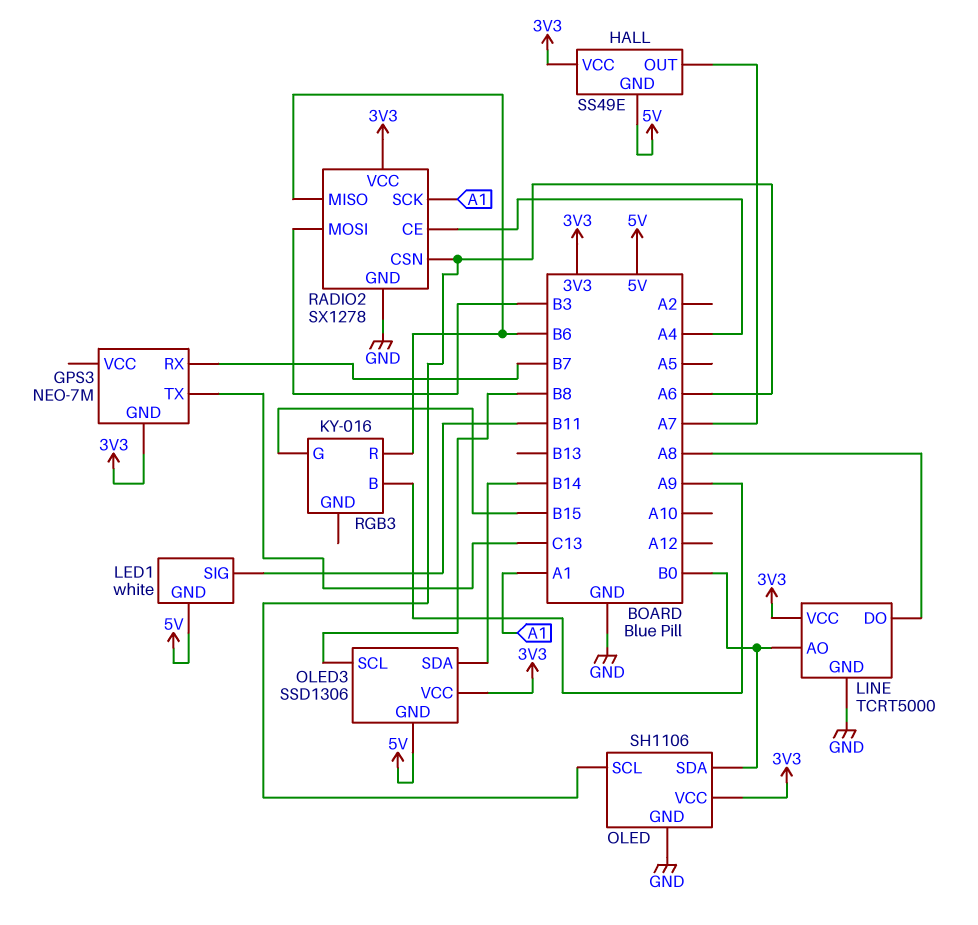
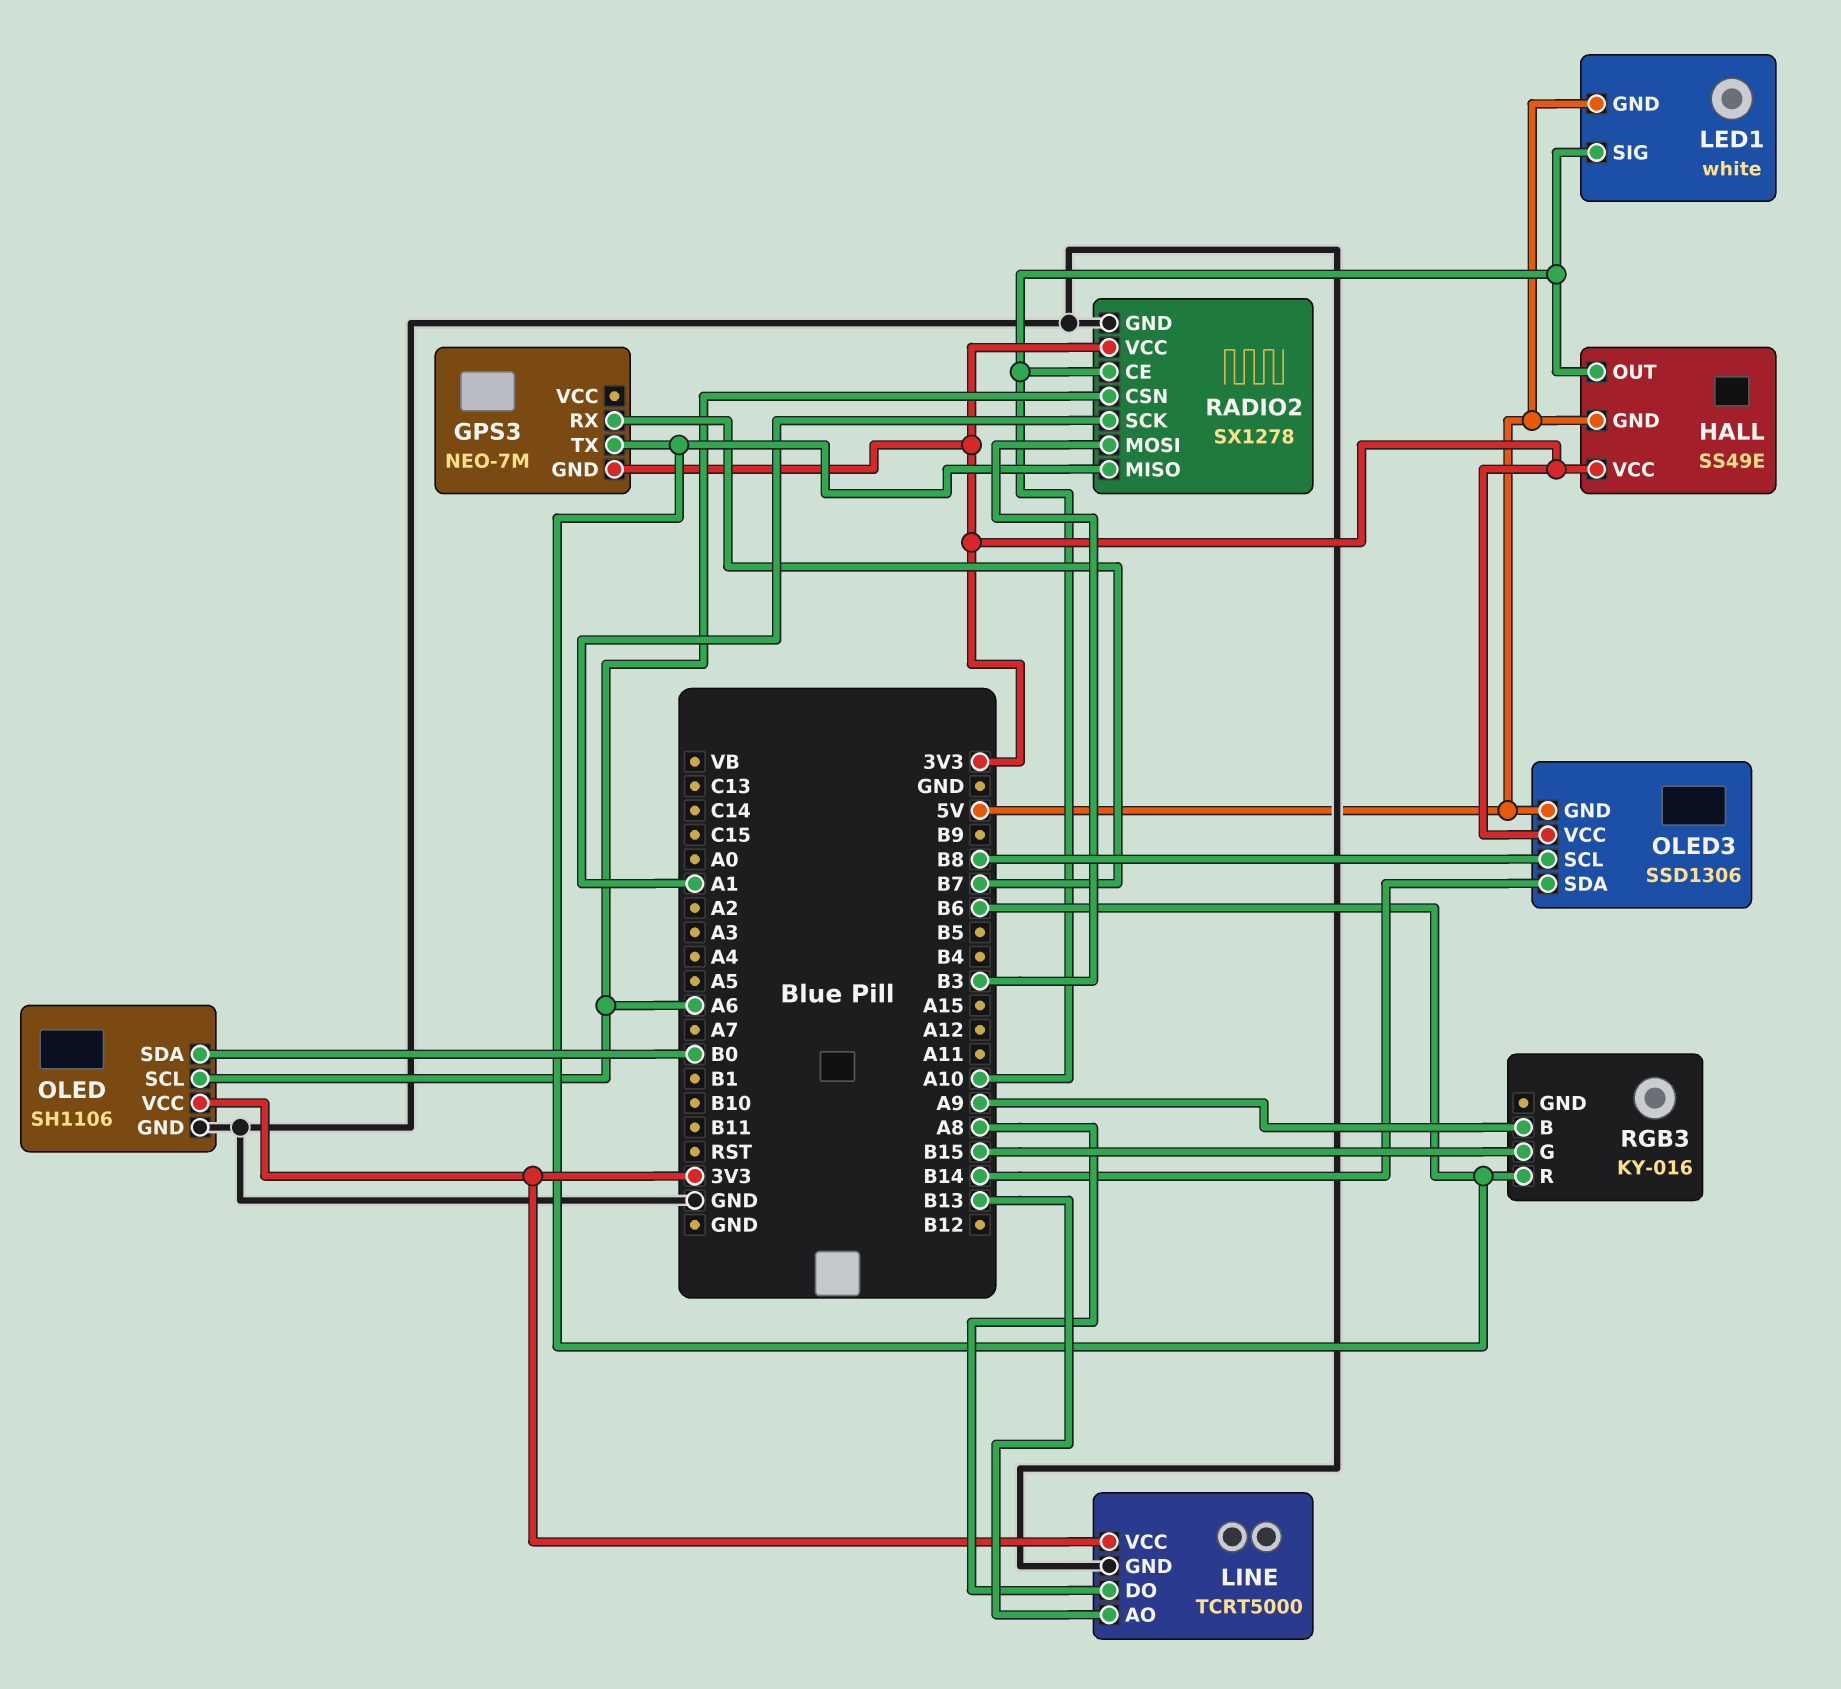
GPS3 pin TX: C13 -> B6
HALL pin OUT: A7 -> A10
LED1 pin SIG: B11 -> A10
LINE pin AO: B0 -> B13
RADIO2 pin CE: A4 -> A10

